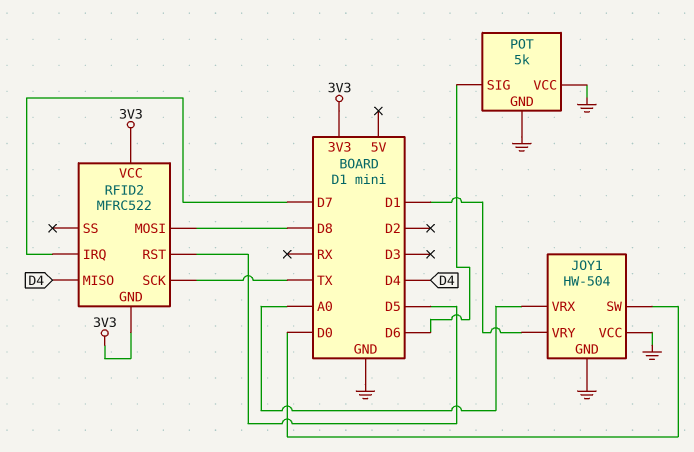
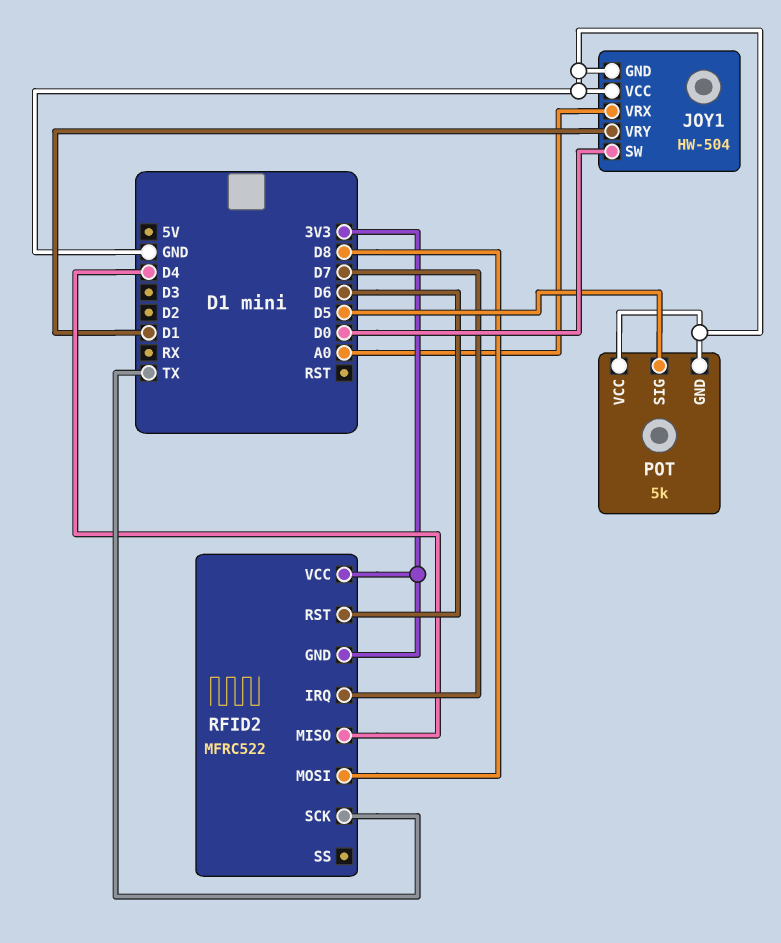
POT pin SIG: D6 -> D5
RFID2 pin RST: D5 -> D6

